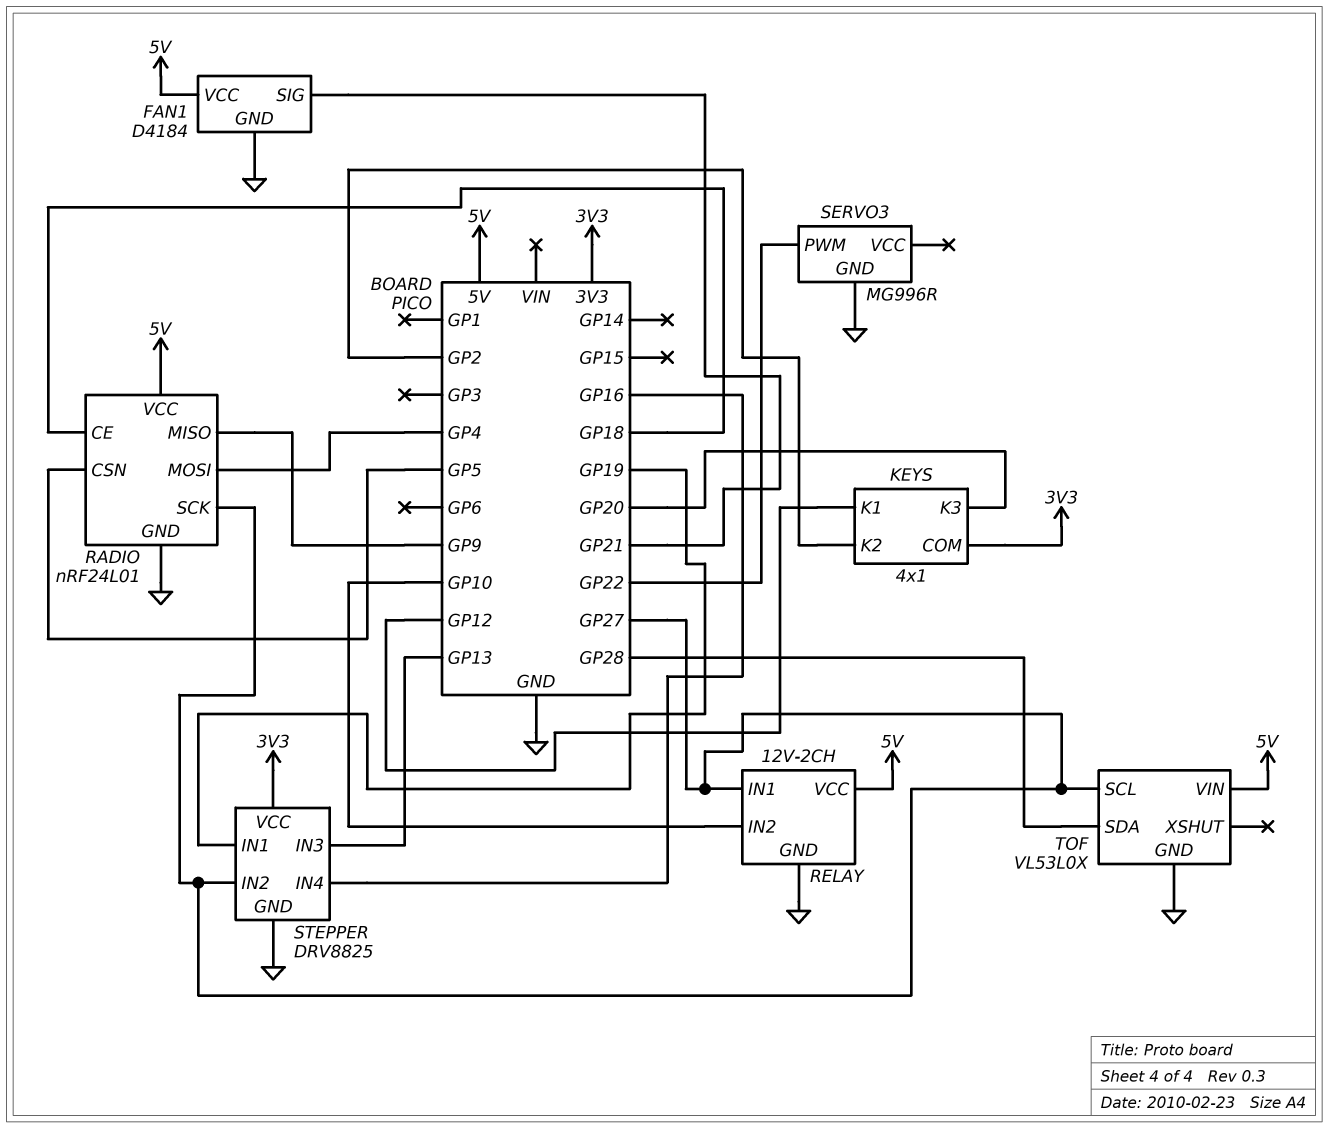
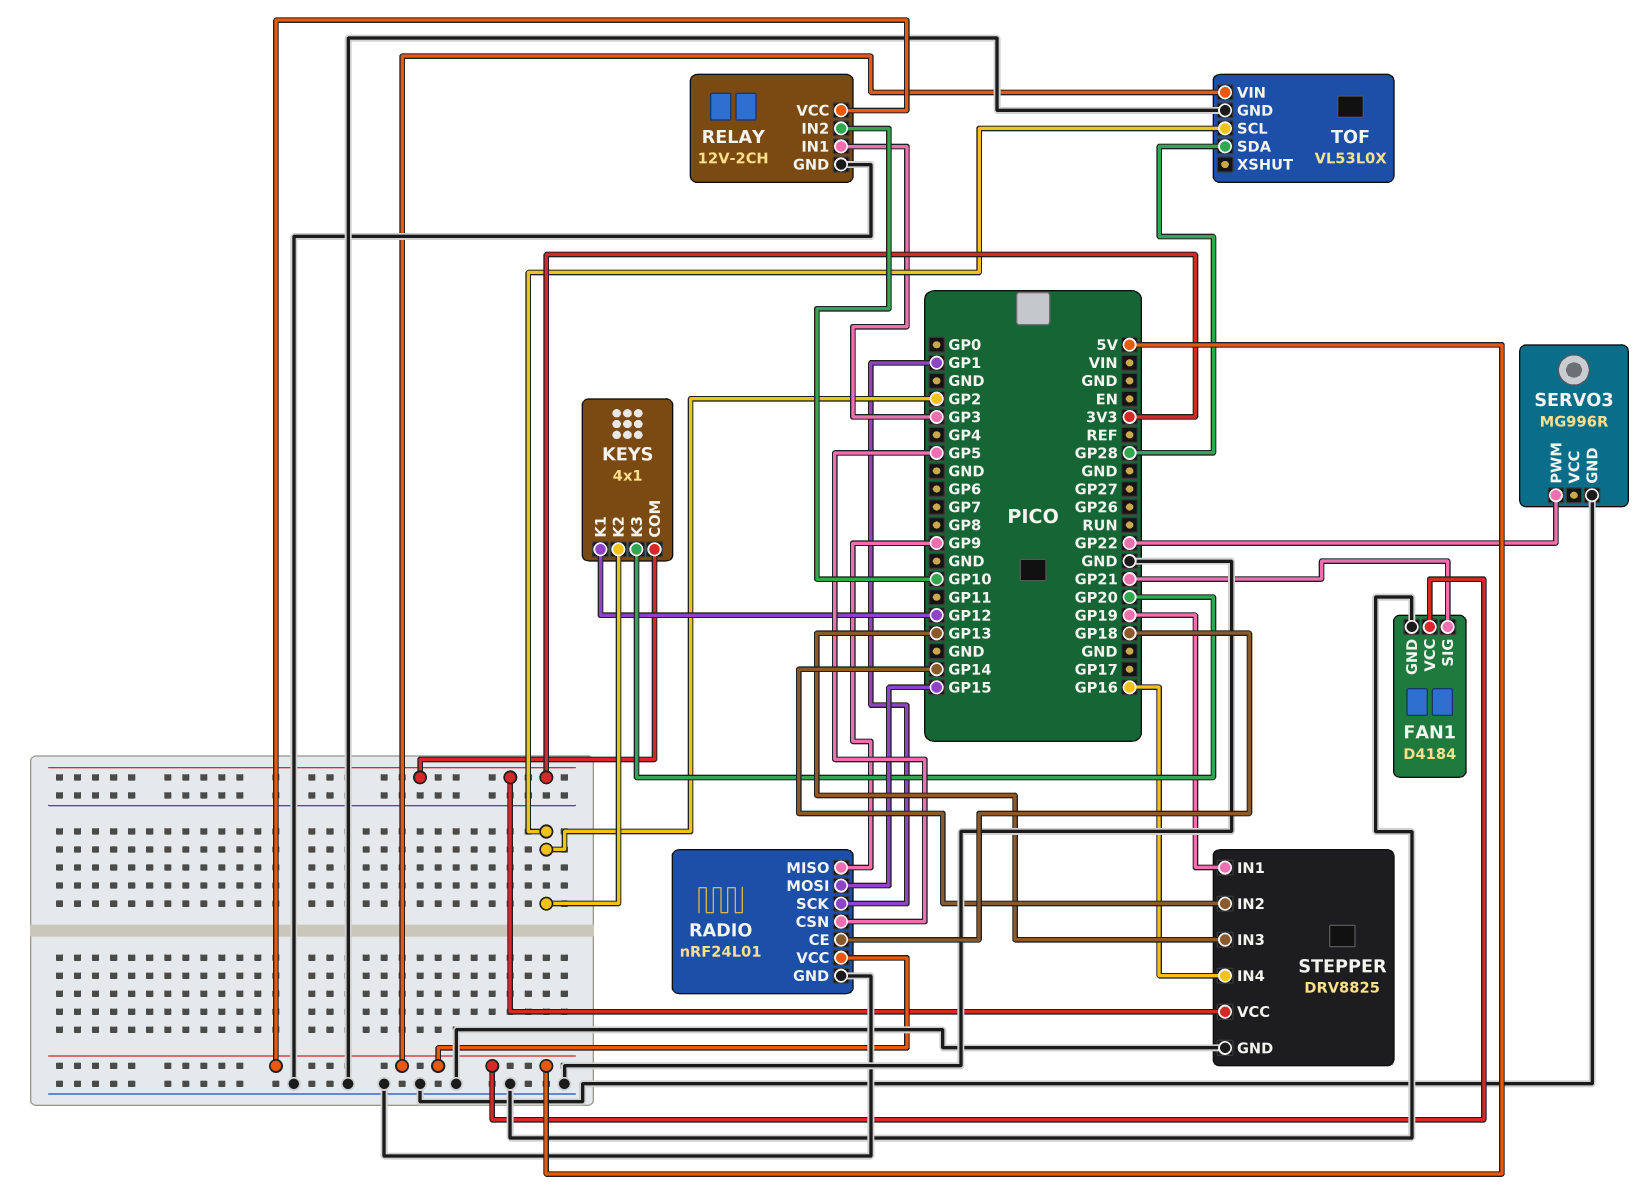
RADIO pin MOSI: GP4 -> GP15
RADIO pin SCK: GP27 -> GP1
RELAY pin IN1: GP27 -> GP3
STEPPER pin IN2: GP27 -> GP14
TOF pin SCL: GP27 -> GP2

